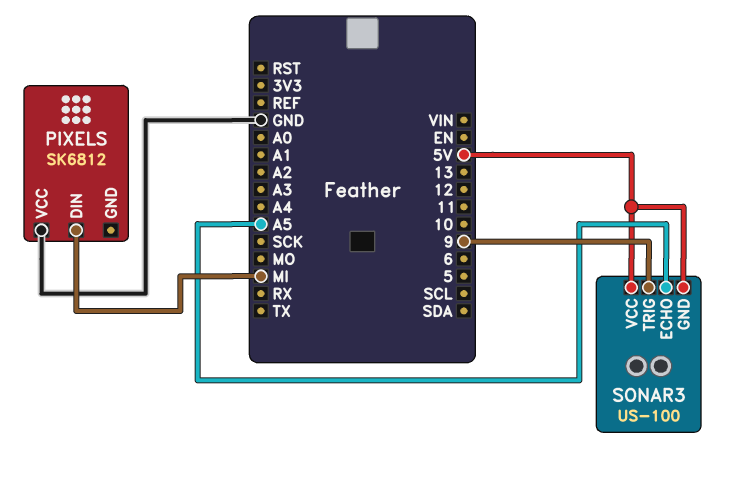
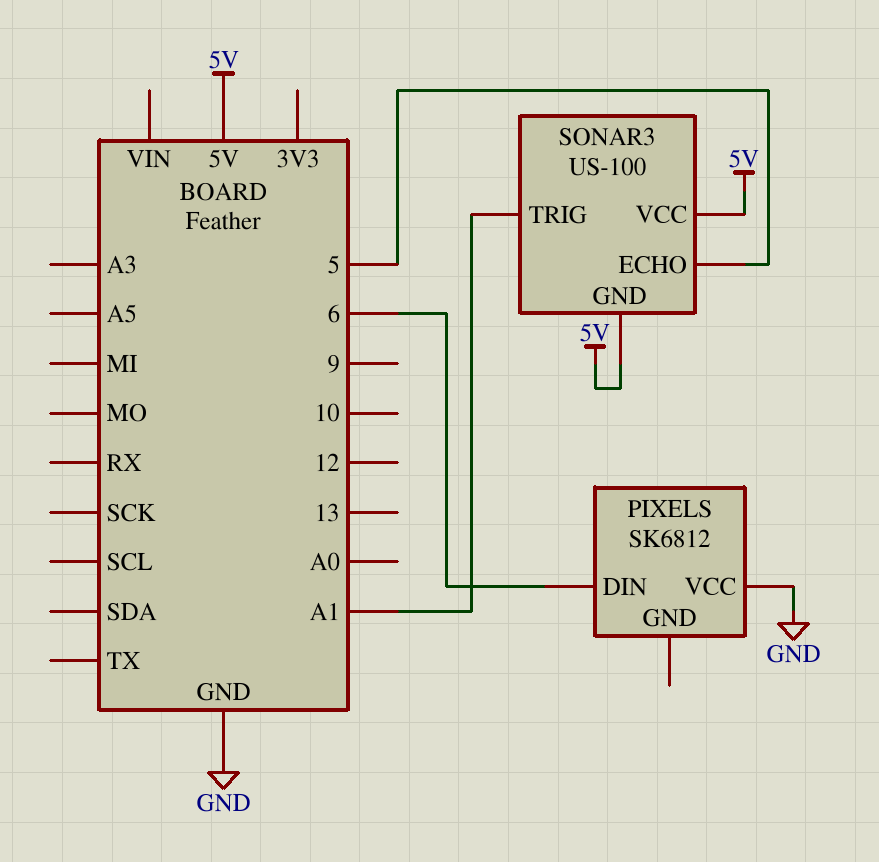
PIXELS pin DIN: MI -> 6
SONAR3 pin ECHO: A5 -> 5
SONAR3 pin TRIG: 9 -> A1

